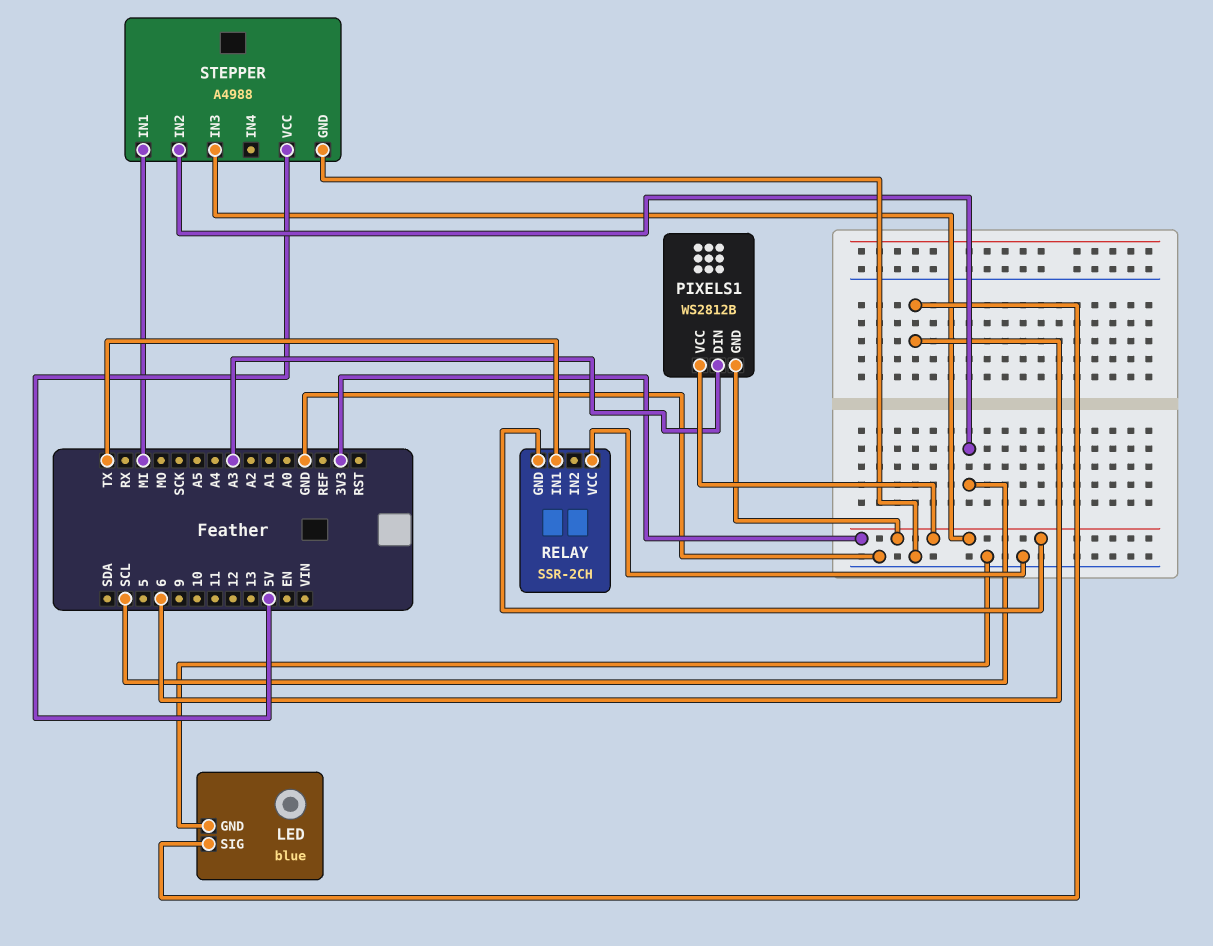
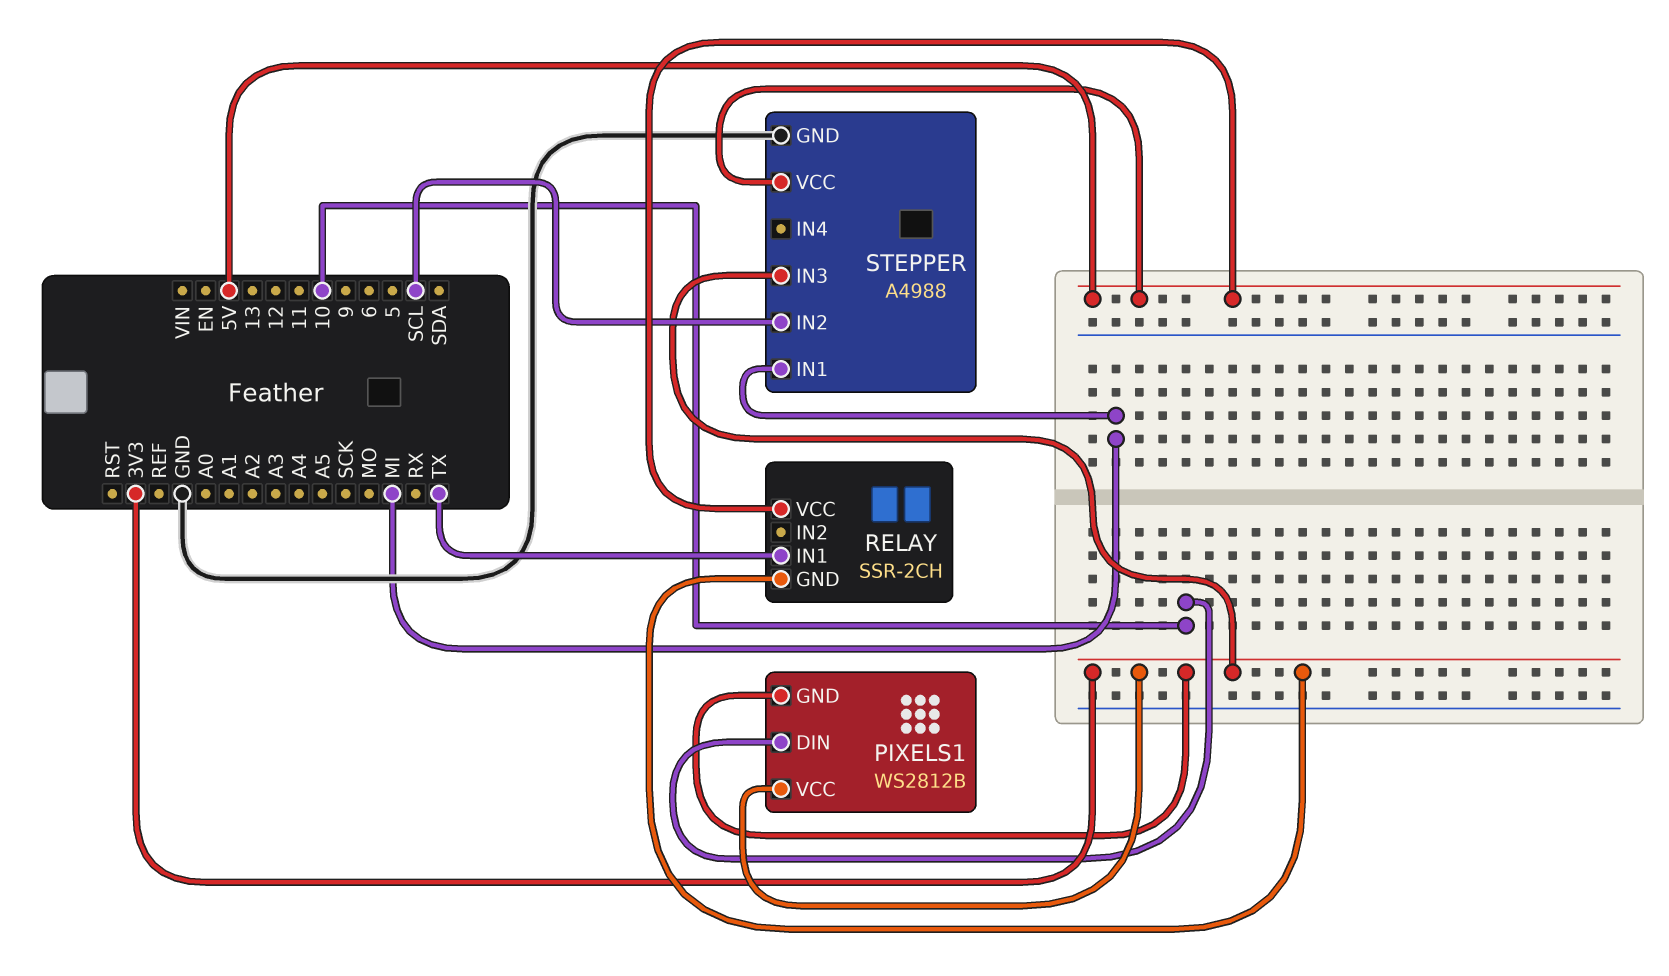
LED: blue -> none
LED pin GND: GND -> none
LED pin SIG: 6 -> none
PIXELS1 pin DIN: A3 -> 10
RELAY pin VCC: GND -> 5V

